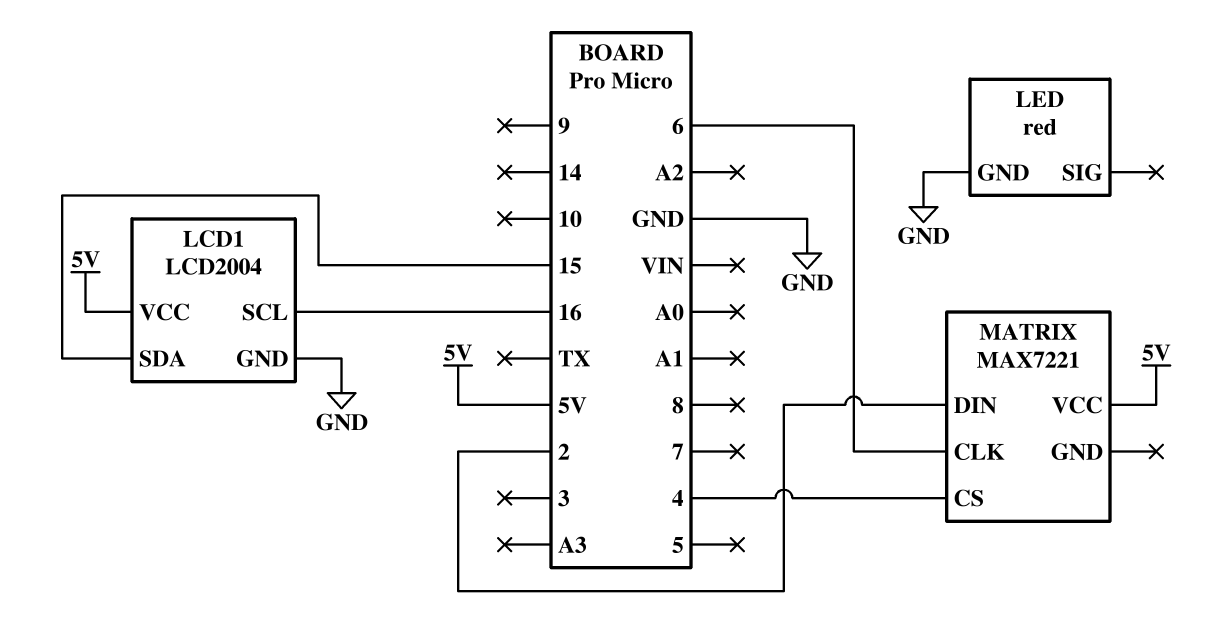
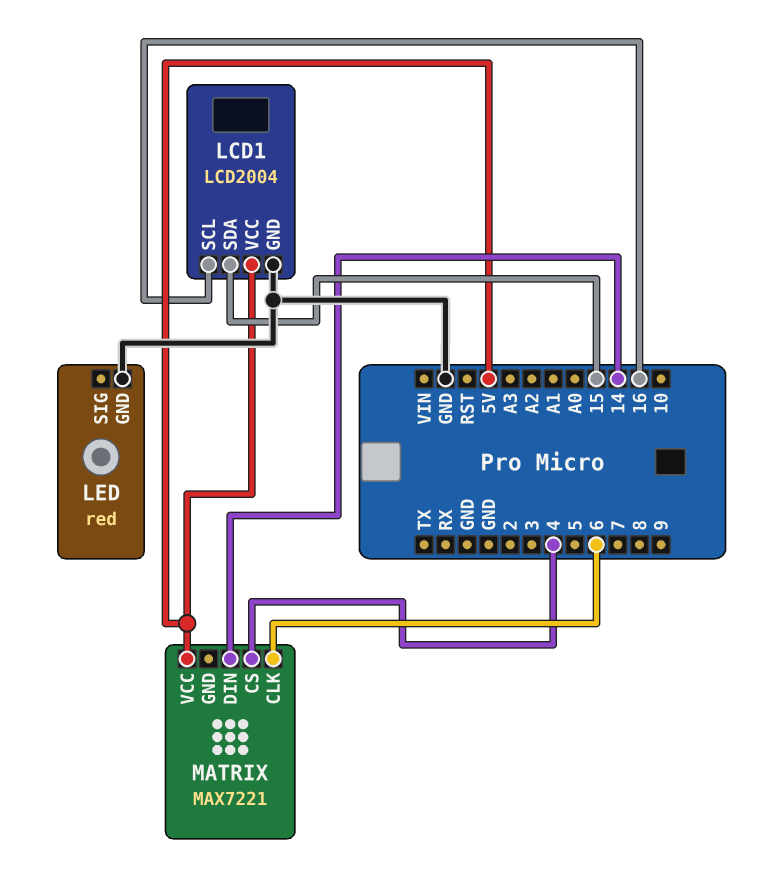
MATRIX pin DIN: 2 -> 14

